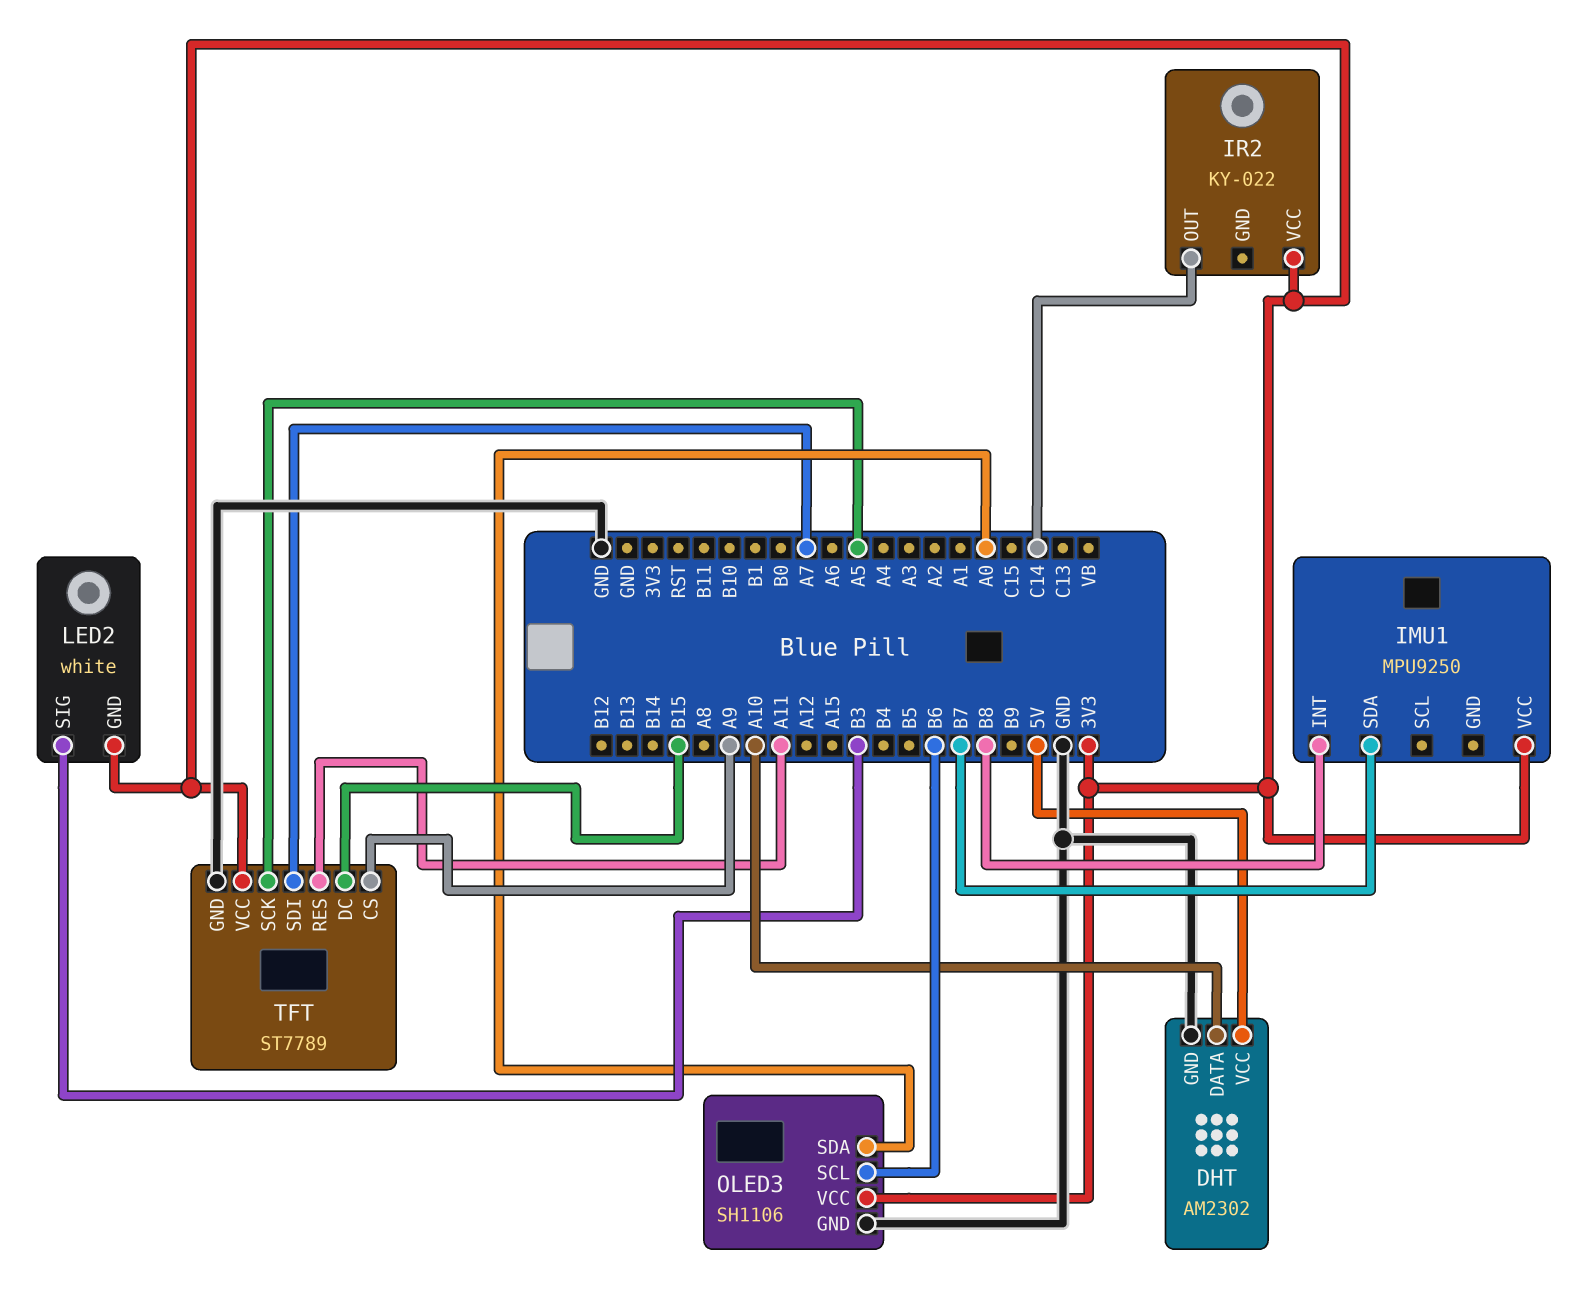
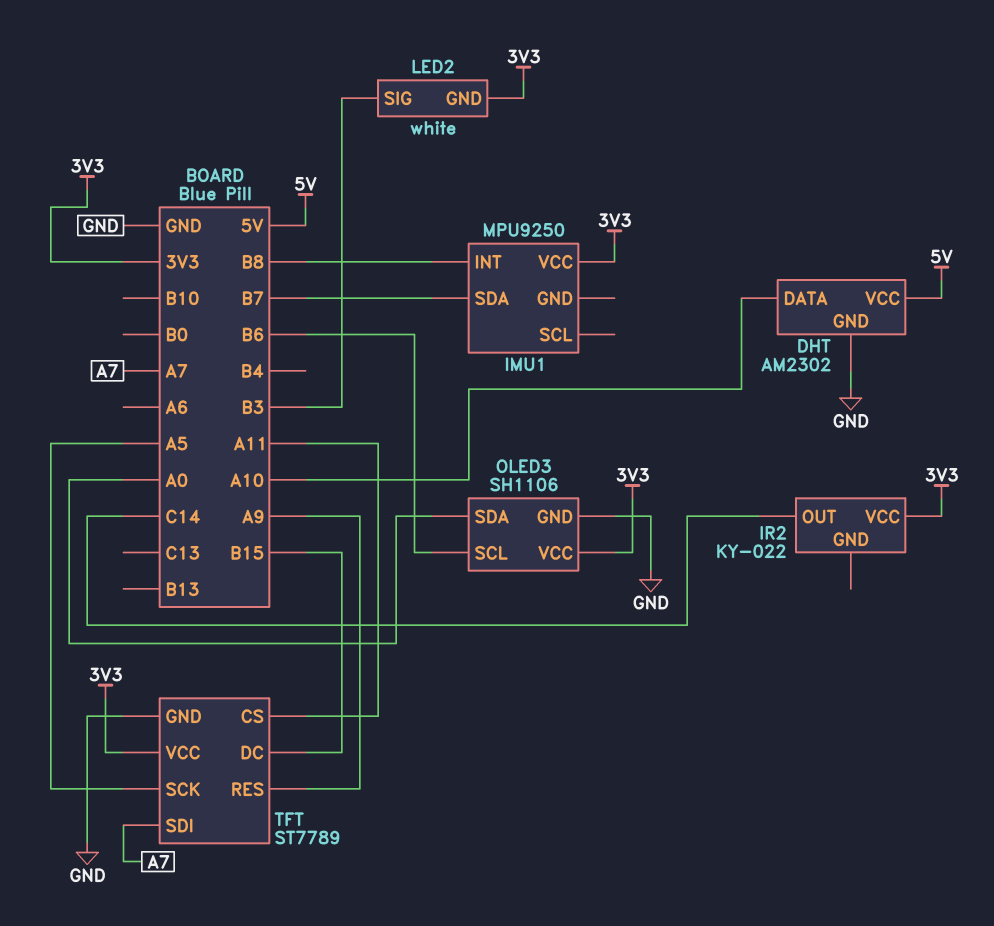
TFT pin CS: A9 -> A11
TFT pin RES: A11 -> A9

